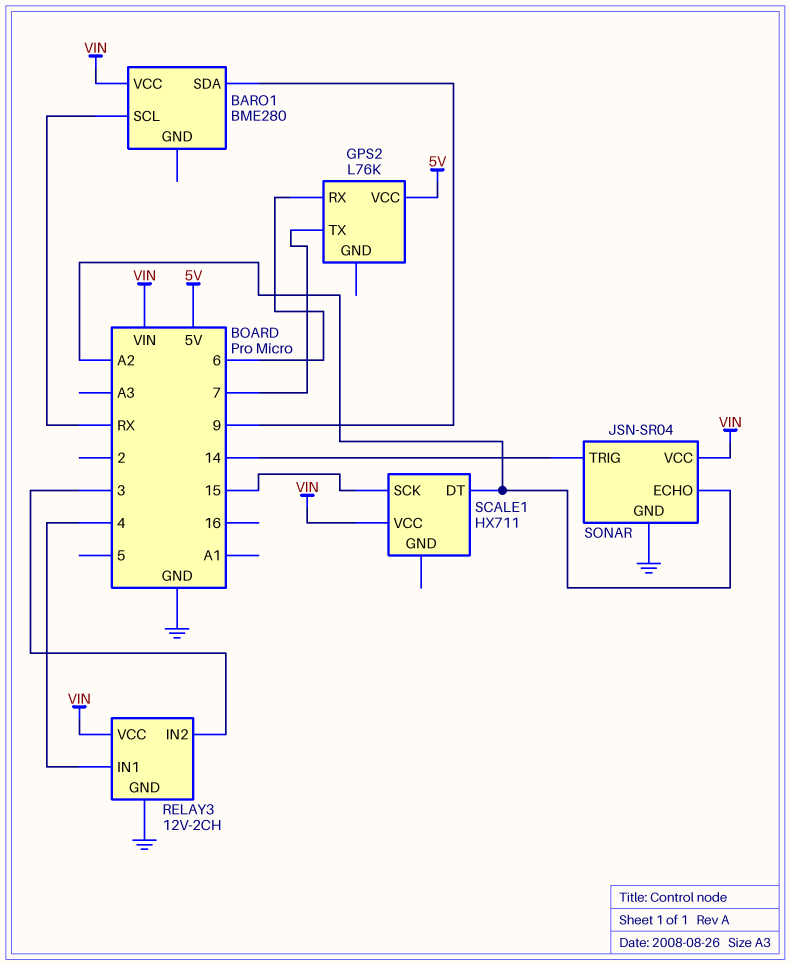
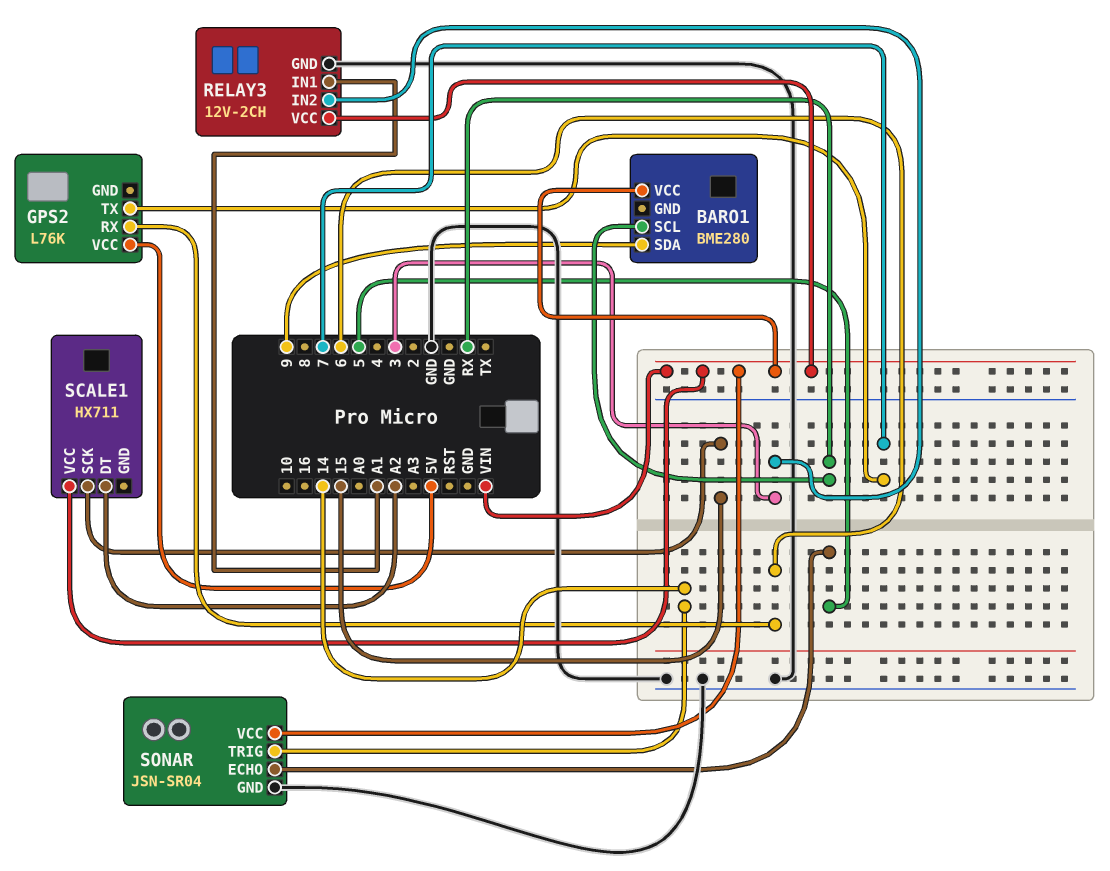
RELAY3 pin IN1: 4 -> A1
SONAR pin ECHO: A2 -> 5

